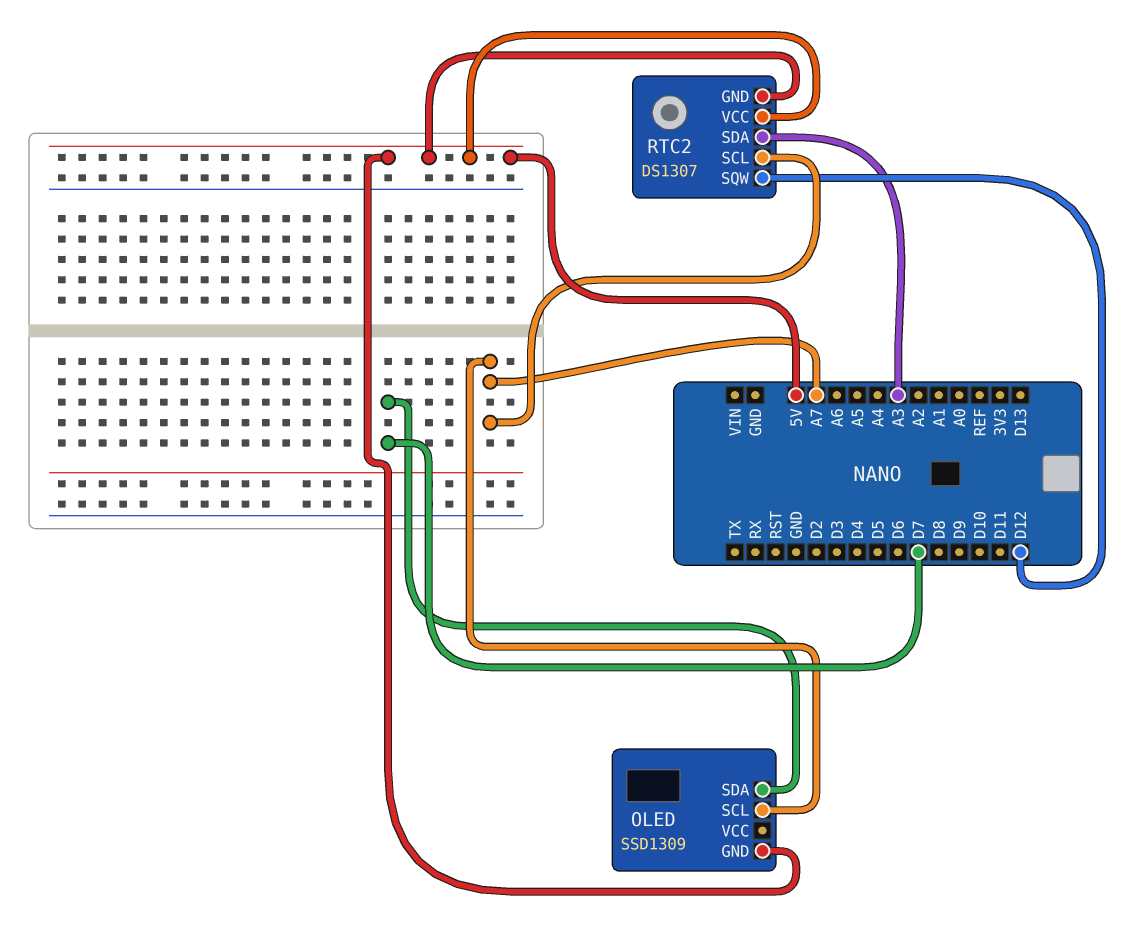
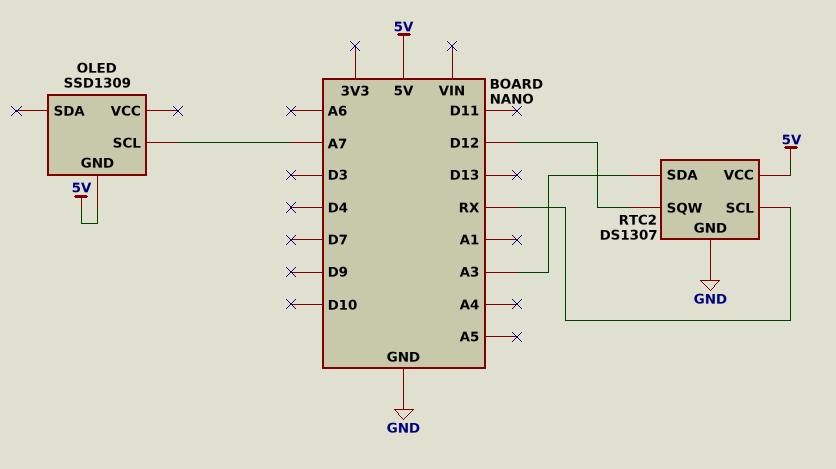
OLED pin SDA: D7 -> none
RTC2 pin GND: 5V -> GND
RTC2 pin SCL: A7 -> RX

